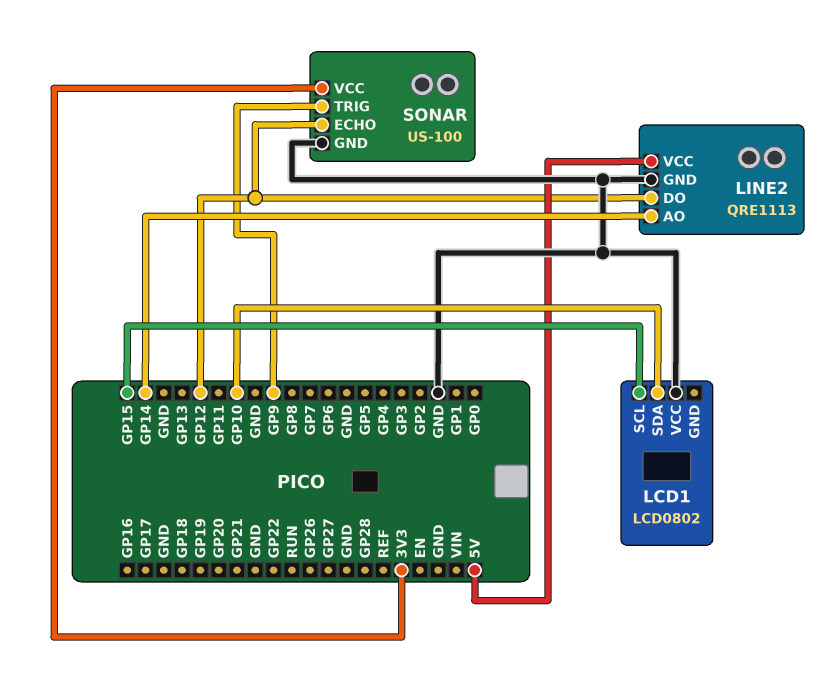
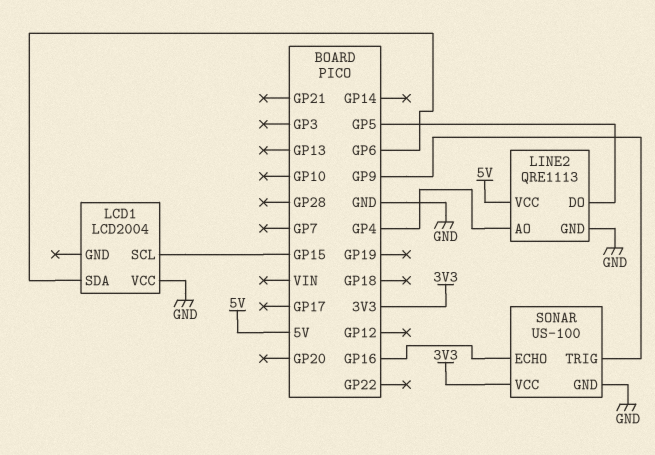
LCD1: LCD0802 -> LCD2004
LCD1 pin SDA: GP10 -> GP6
LINE2 pin AO: GP14 -> GP4
LINE2 pin DO: GP12 -> GP5
SONAR pin ECHO: GP12 -> GP16

